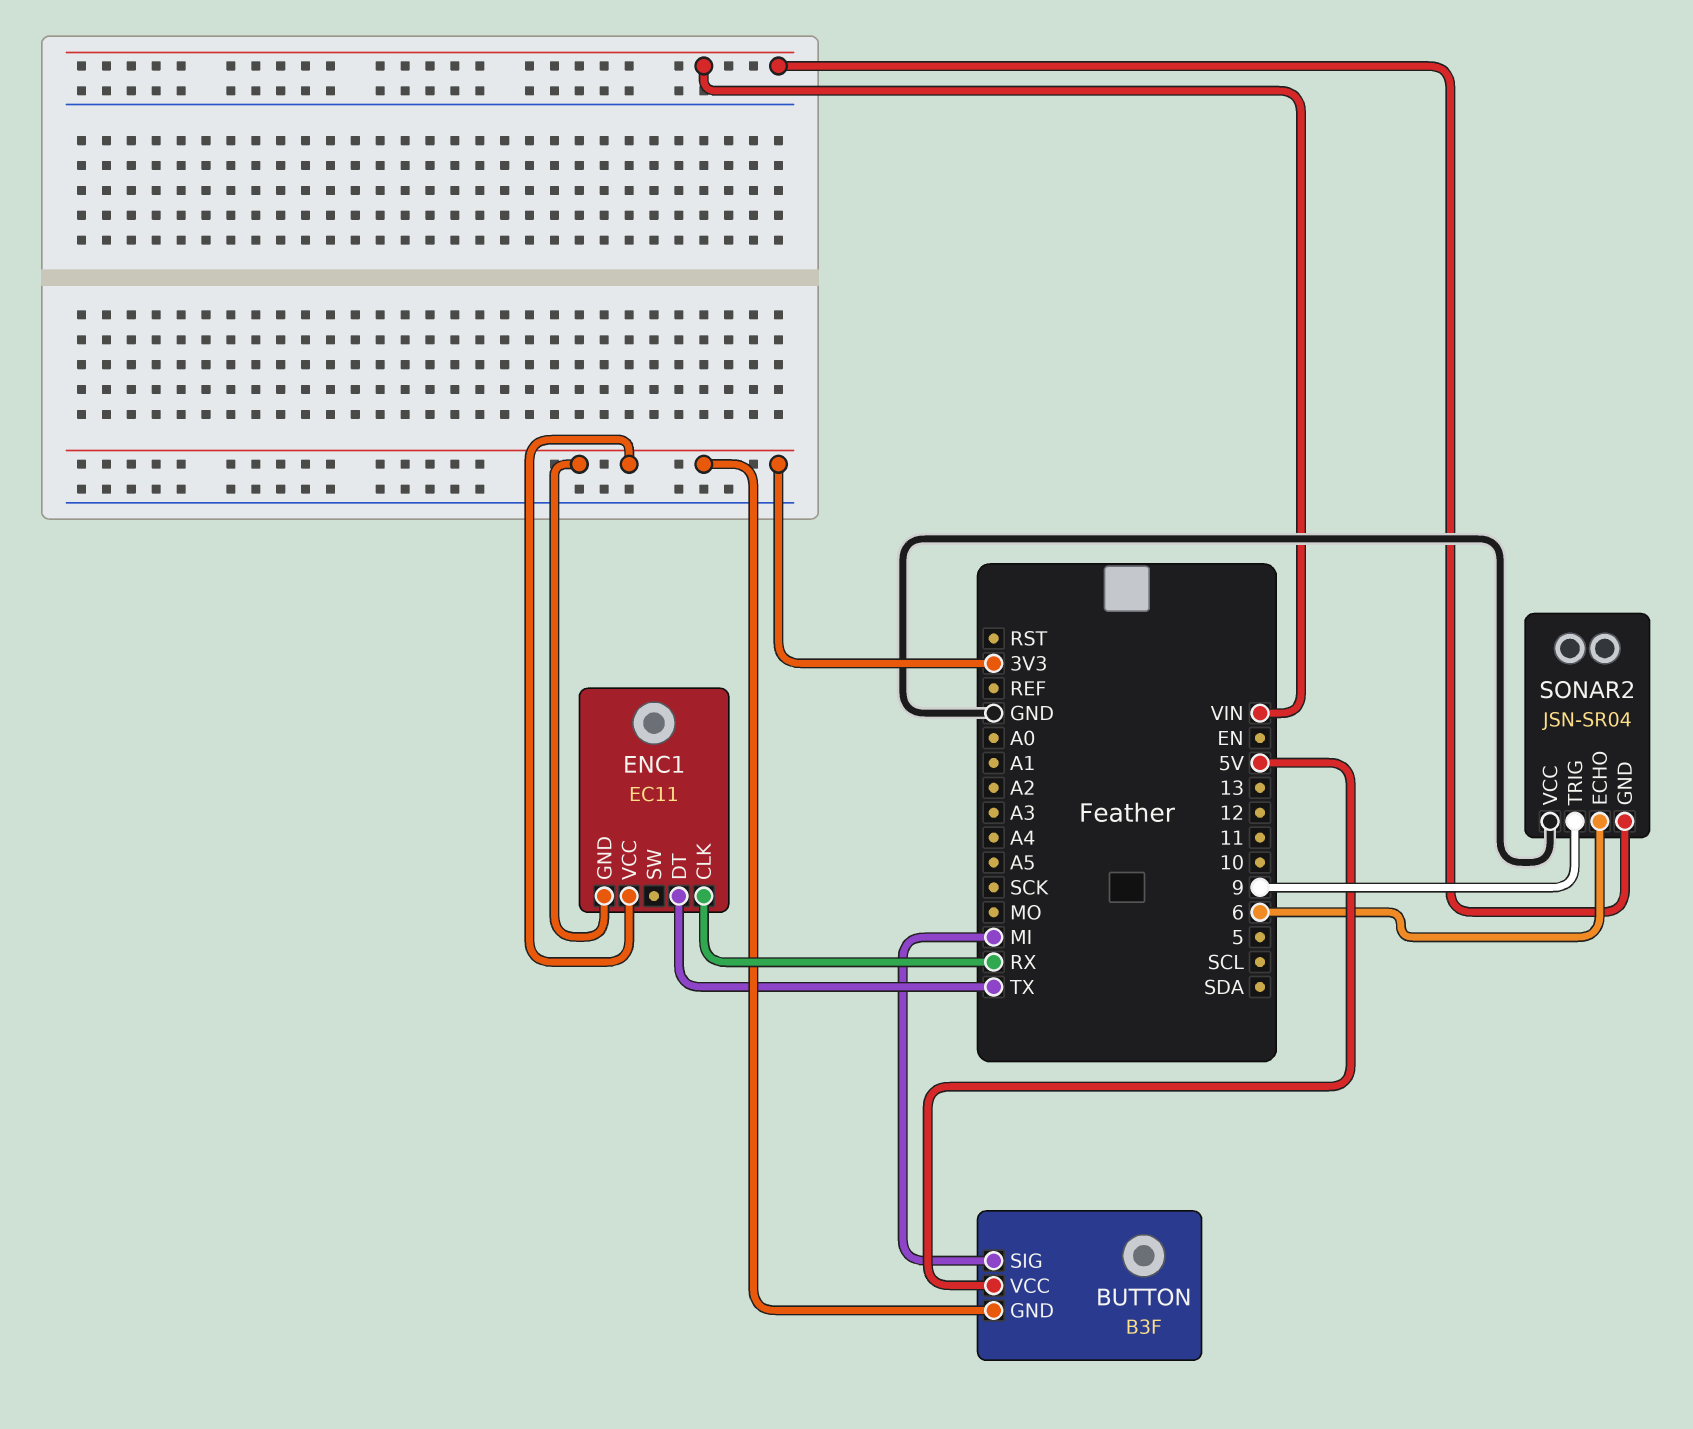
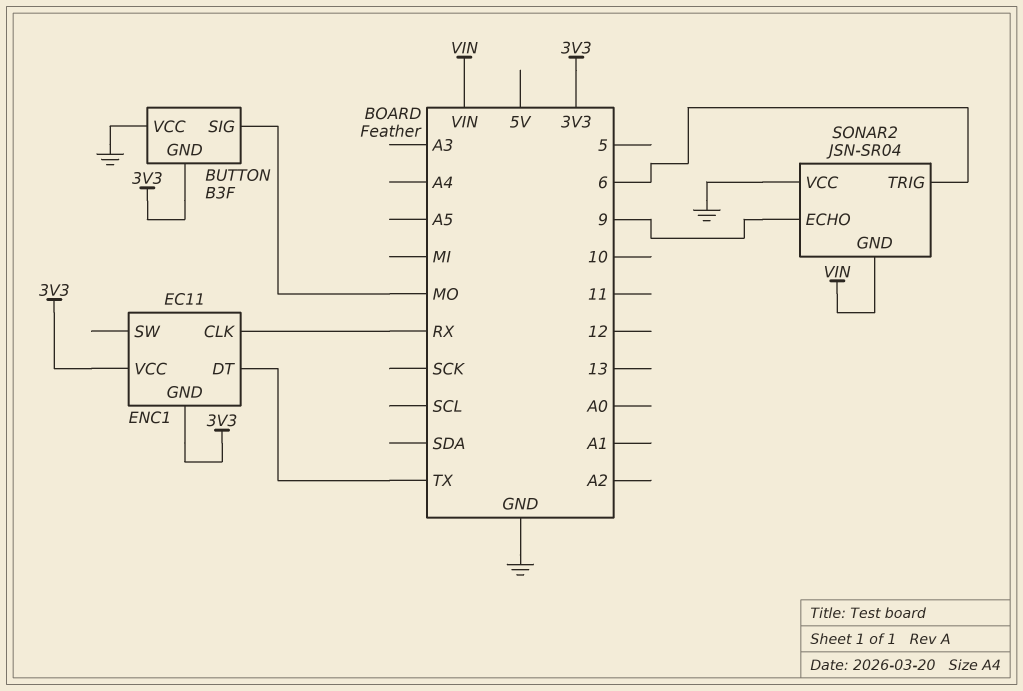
BUTTON pin SIG: MI -> MO
BUTTON pin VCC: 5V -> GND
SONAR2 pin ECHO: 6 -> 9
SONAR2 pin TRIG: 9 -> 6

